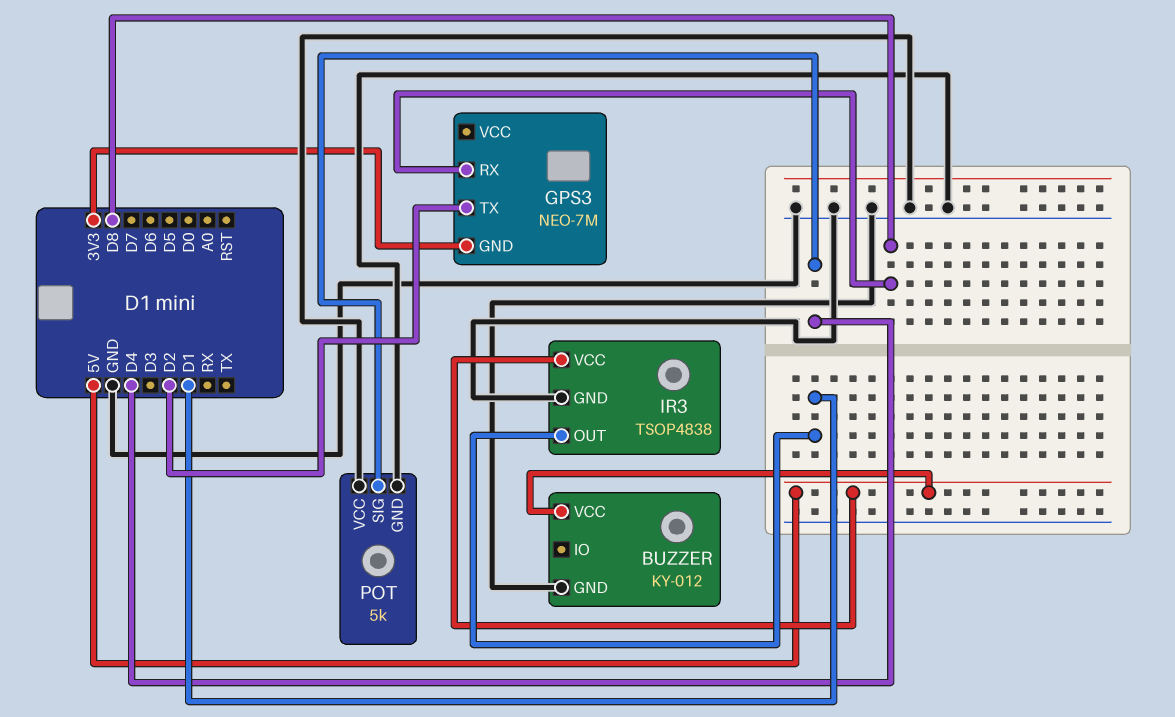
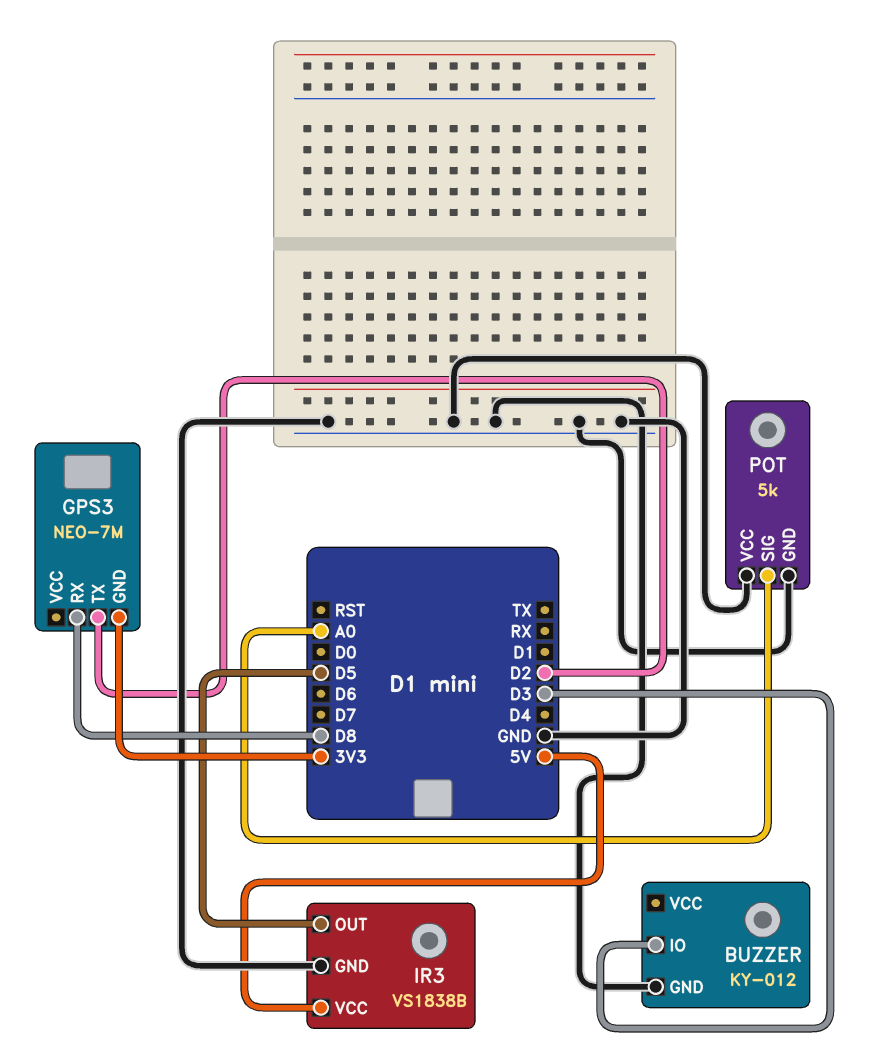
BUZZER pin IO: none -> D3
BUZZER pin VCC: 5V -> none
IR3: TSOP4838 -> VS1838B
IR3 pin OUT: D1 -> D5
POT pin SIG: D4 -> A0

